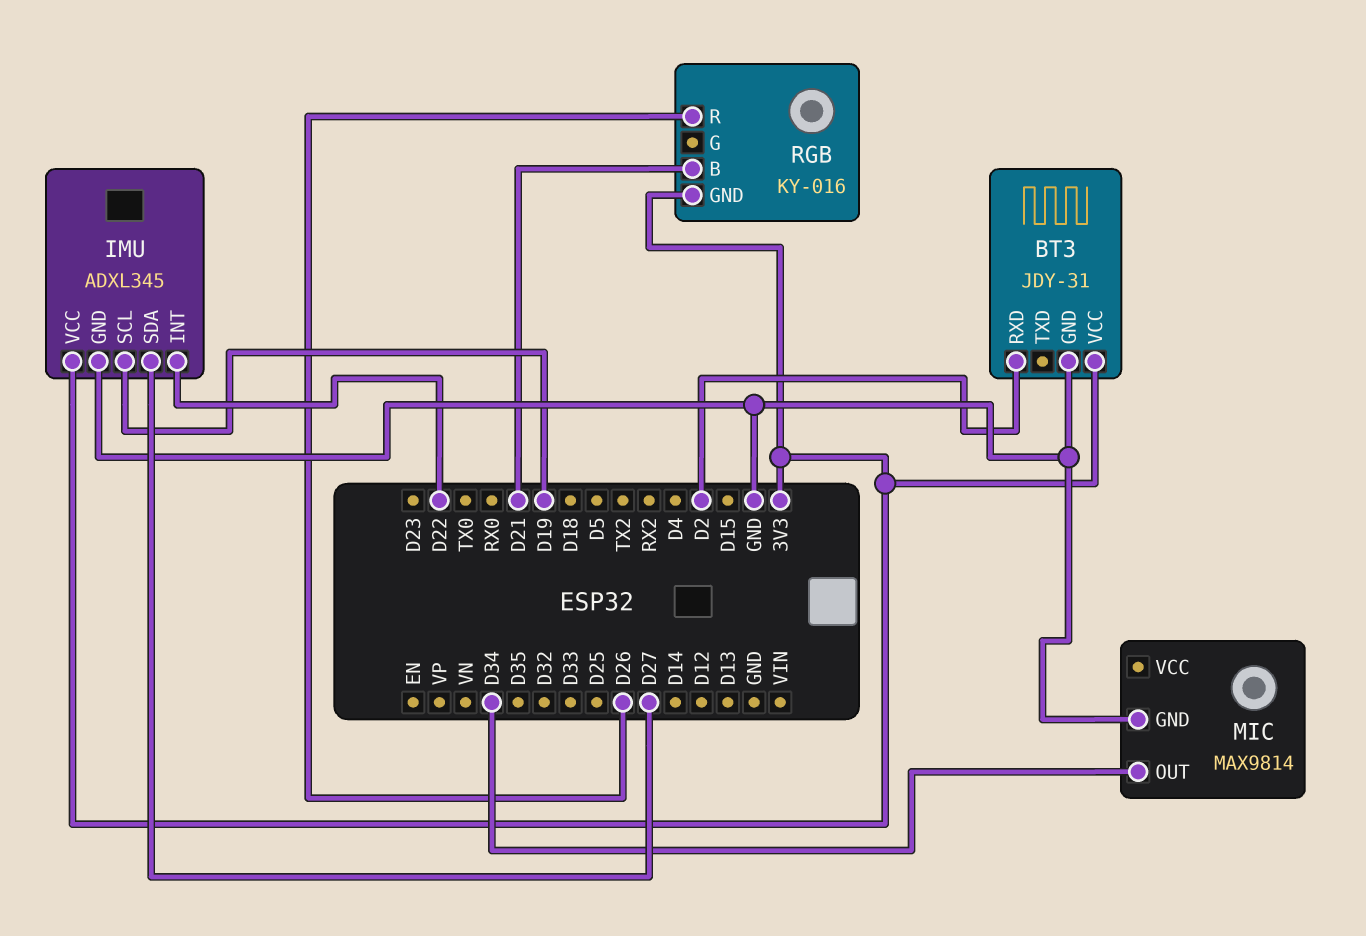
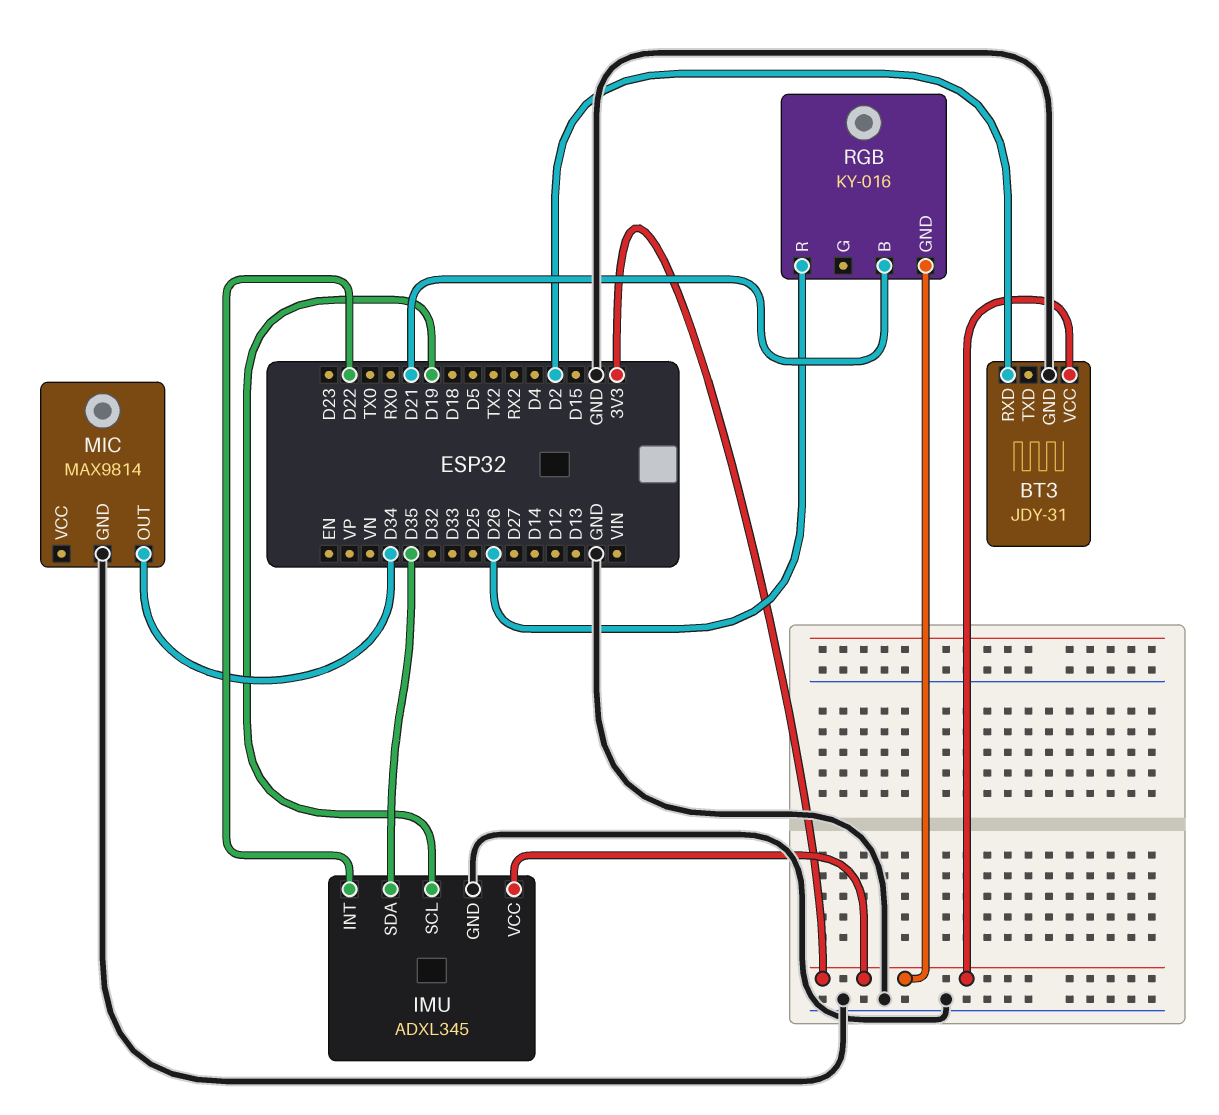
IMU pin SDA: D27 -> D35

